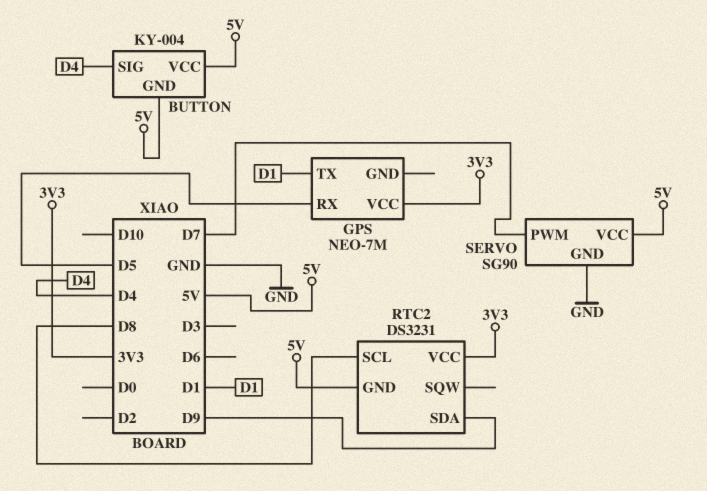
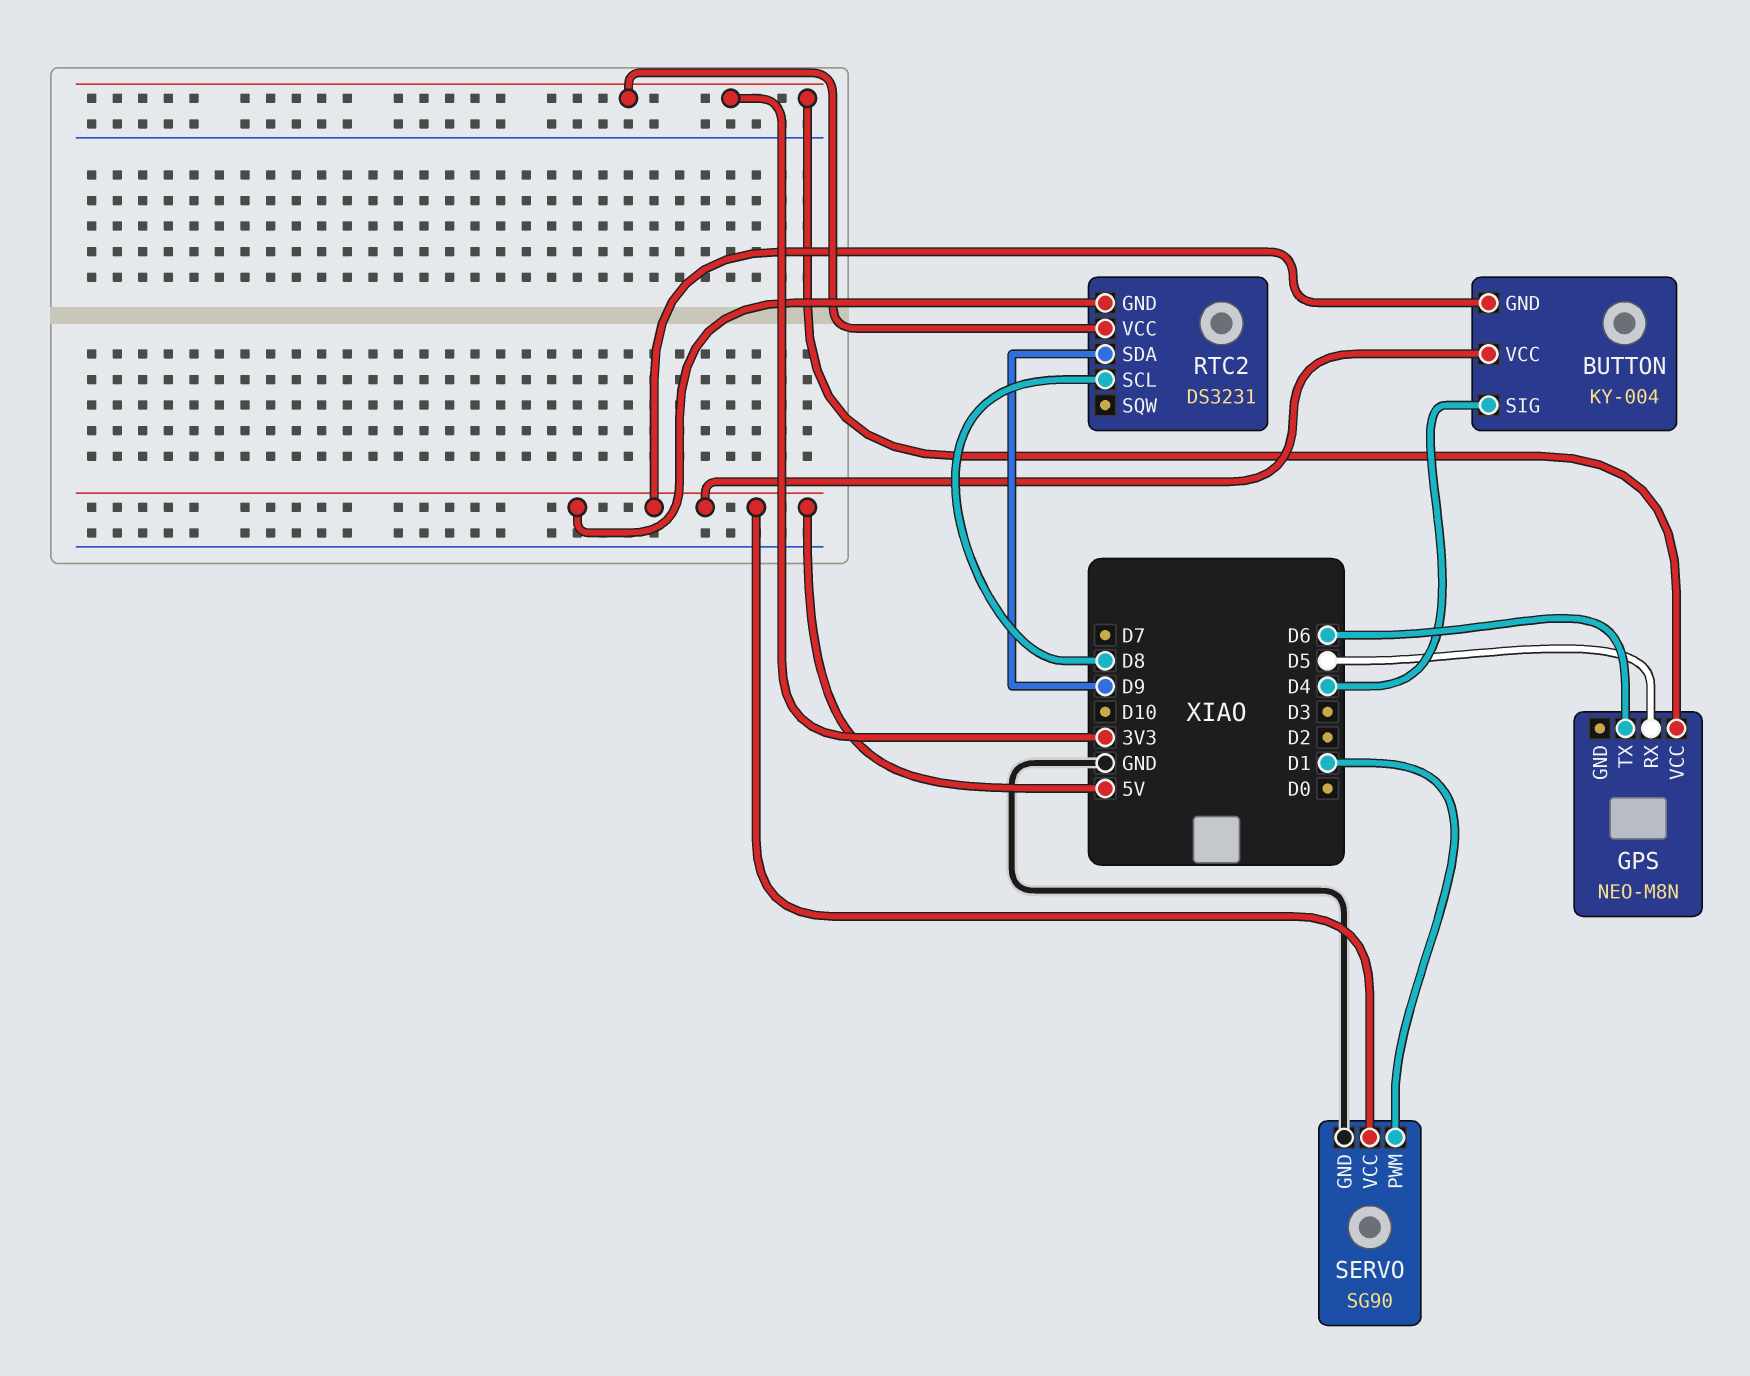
GPS: NEO-7M -> NEO-M8N
GPS pin TX: D1 -> D6
SERVO pin PWM: D7 -> D1

